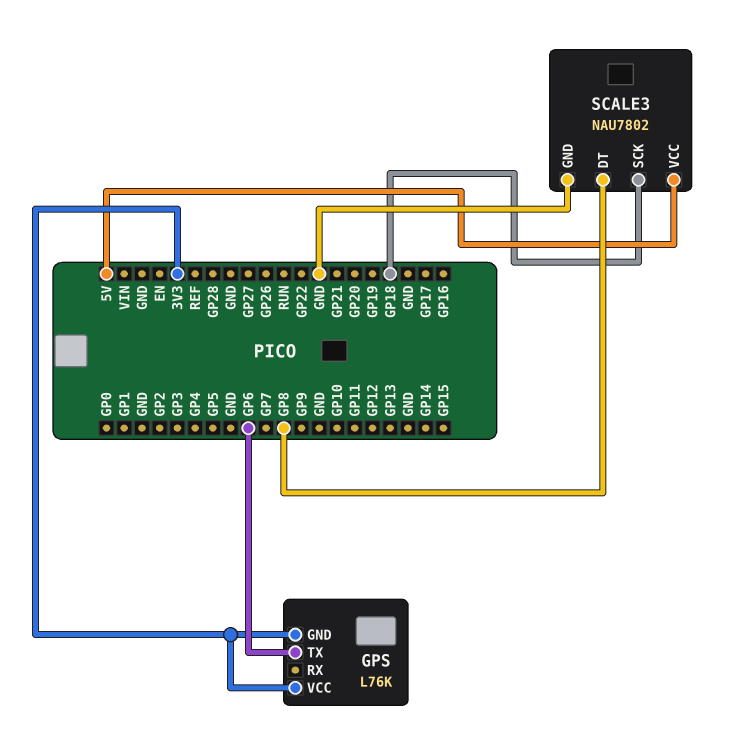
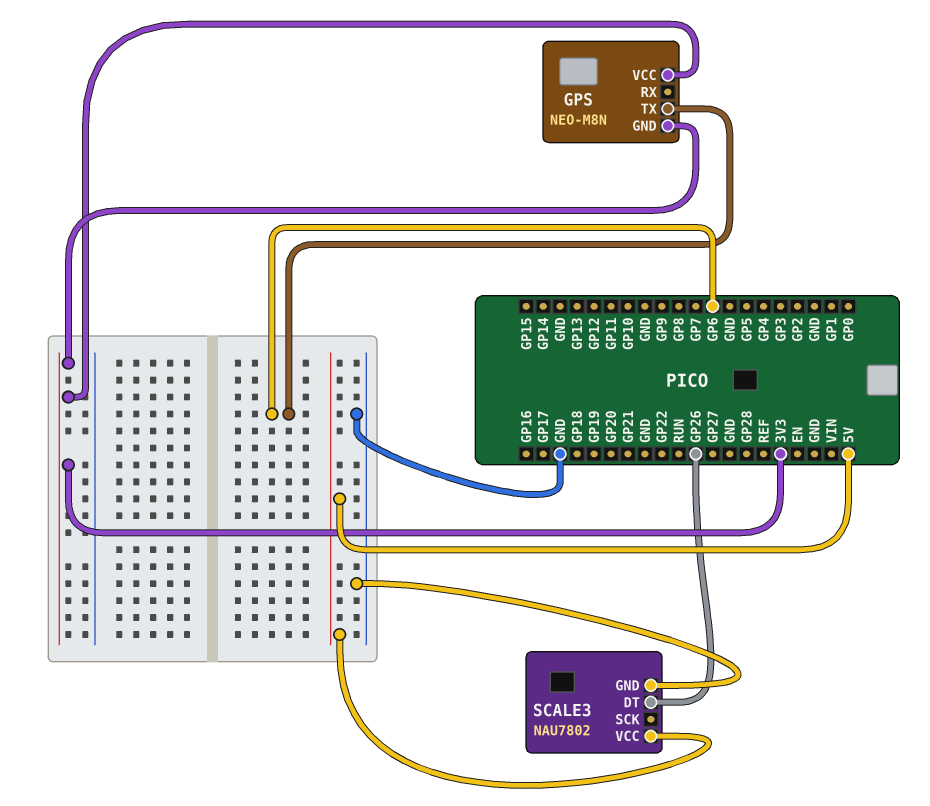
GPS: L76K -> NEO-M8N
SCALE3 pin DT: GP8 -> GP26
SCALE3 pin SCK: GP18 -> none

